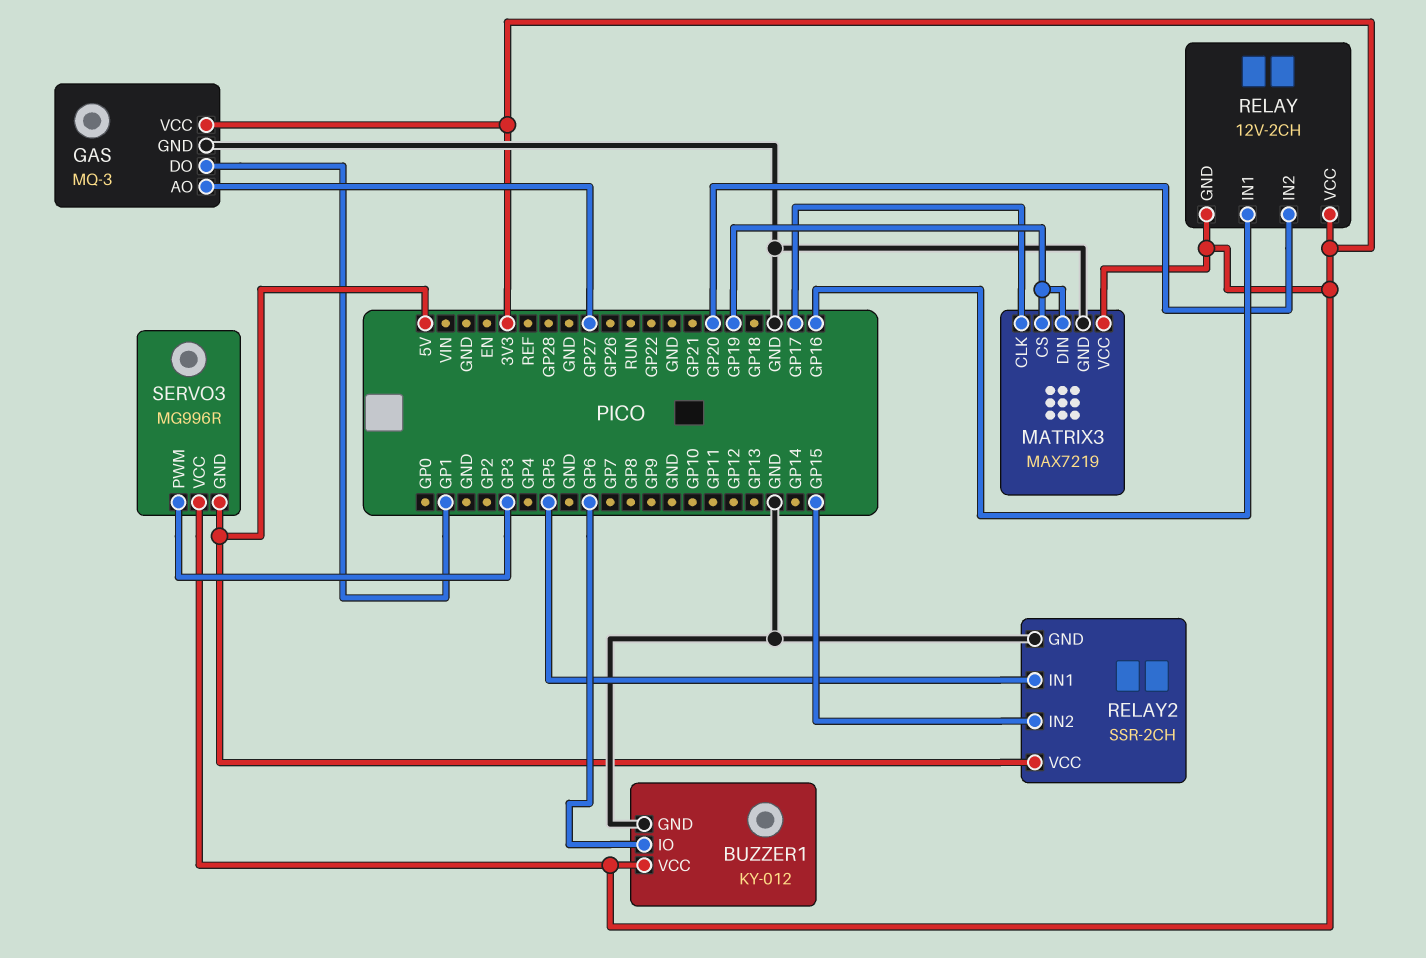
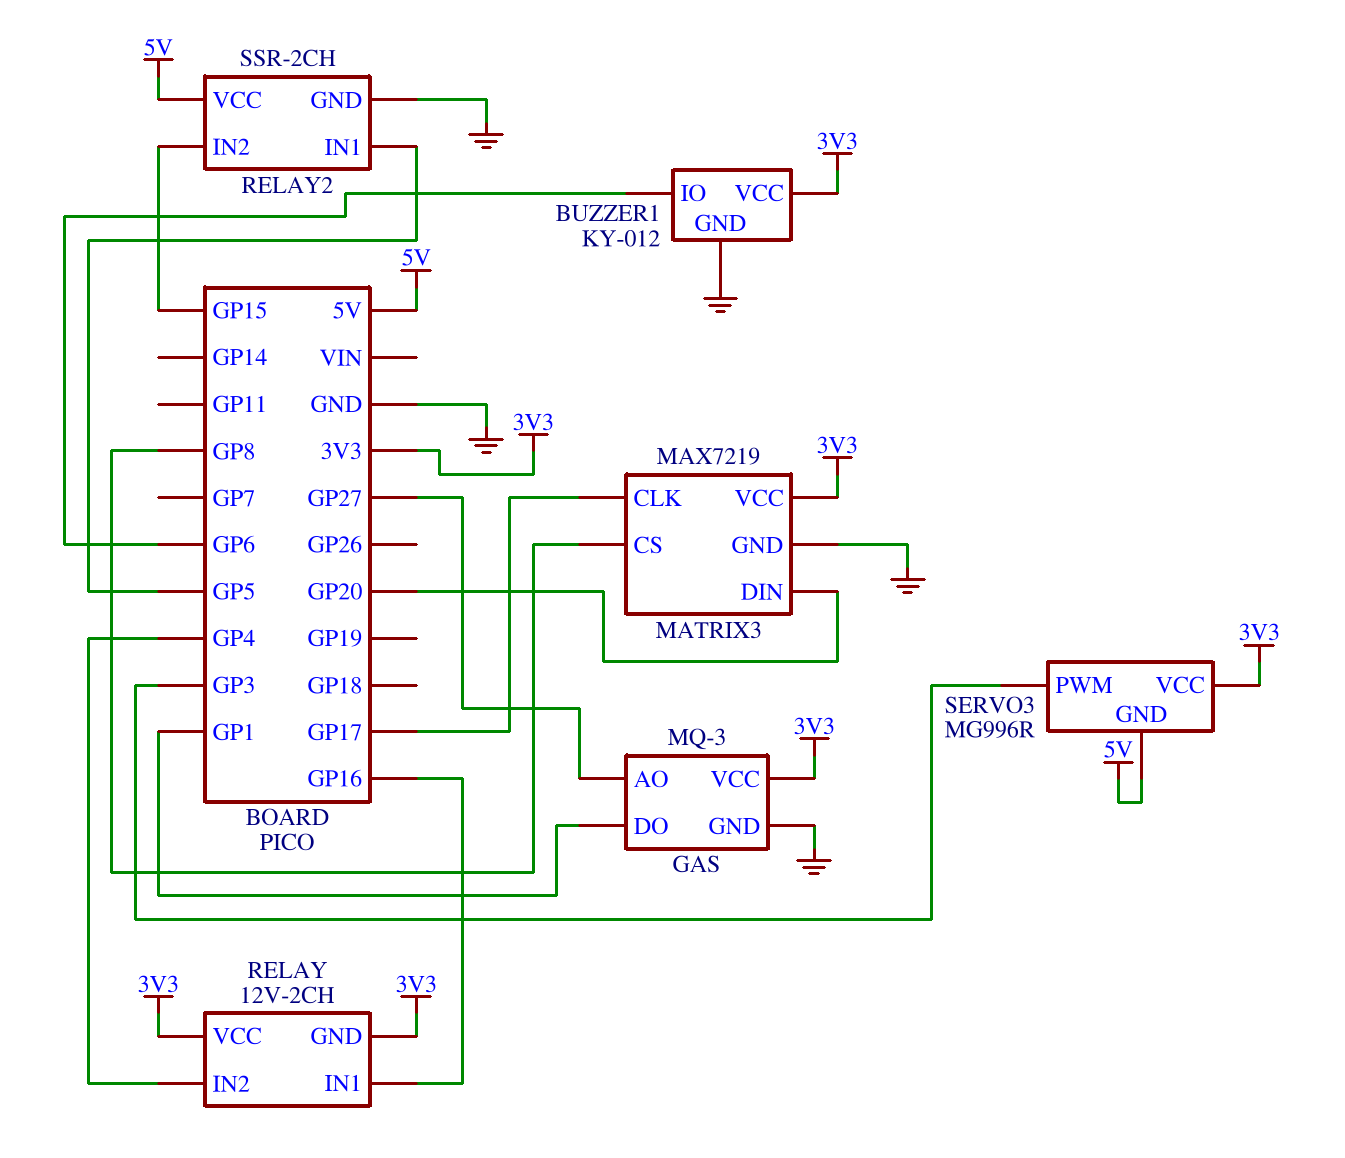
MATRIX3 pin CS: GP19 -> GP8
MATRIX3 pin DIN: GP19 -> GP20
RELAY pin IN2: GP20 -> GP4

